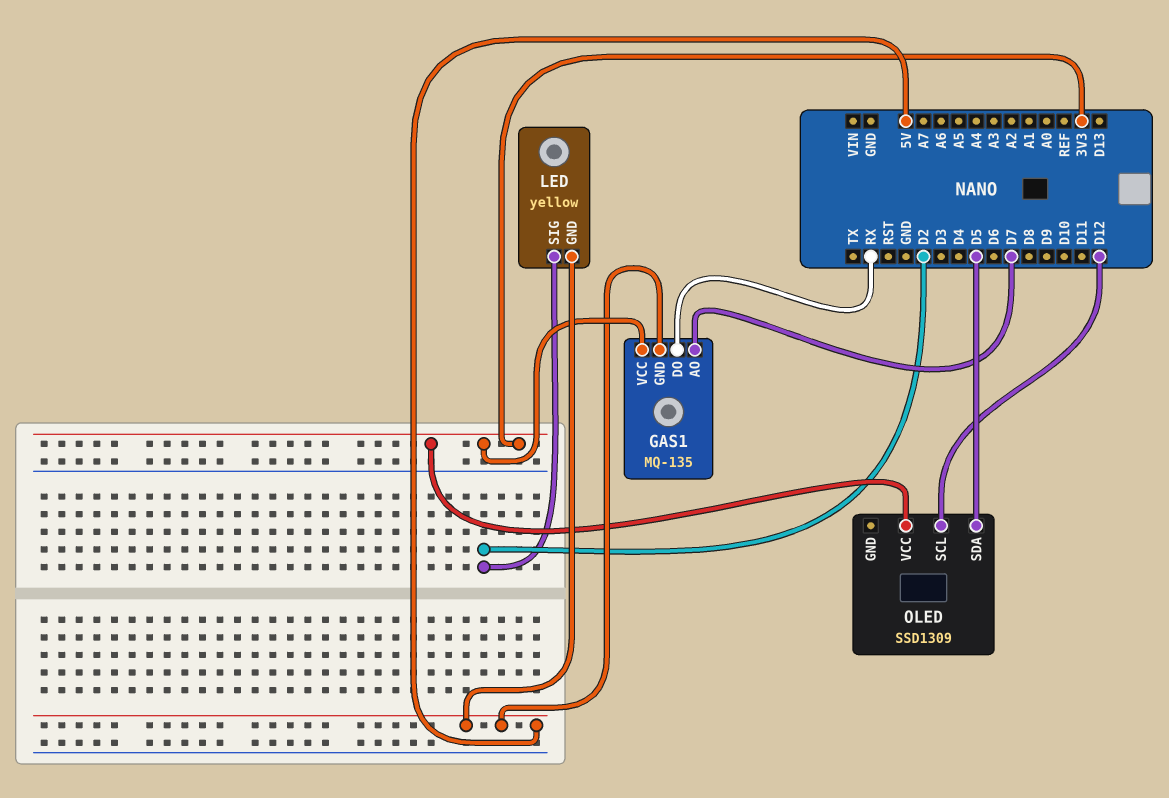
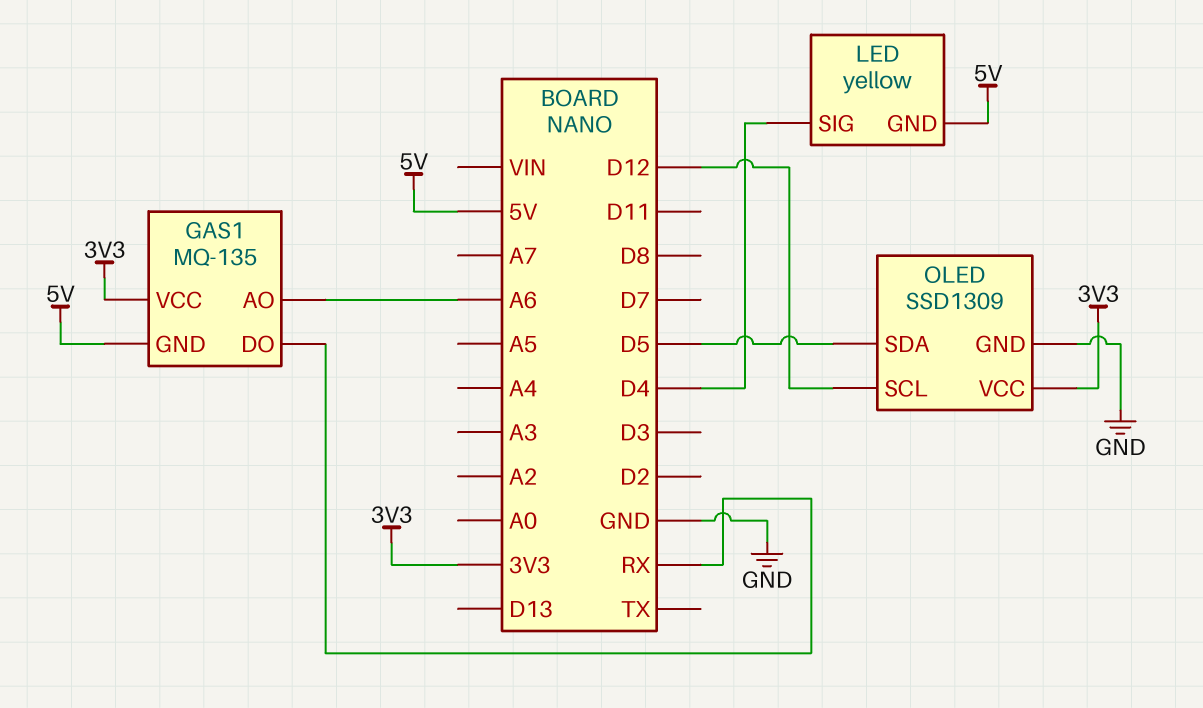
GAS1 pin AO: D7 -> A6
LED pin SIG: D2 -> D4
OLED pin GND: none -> GND

